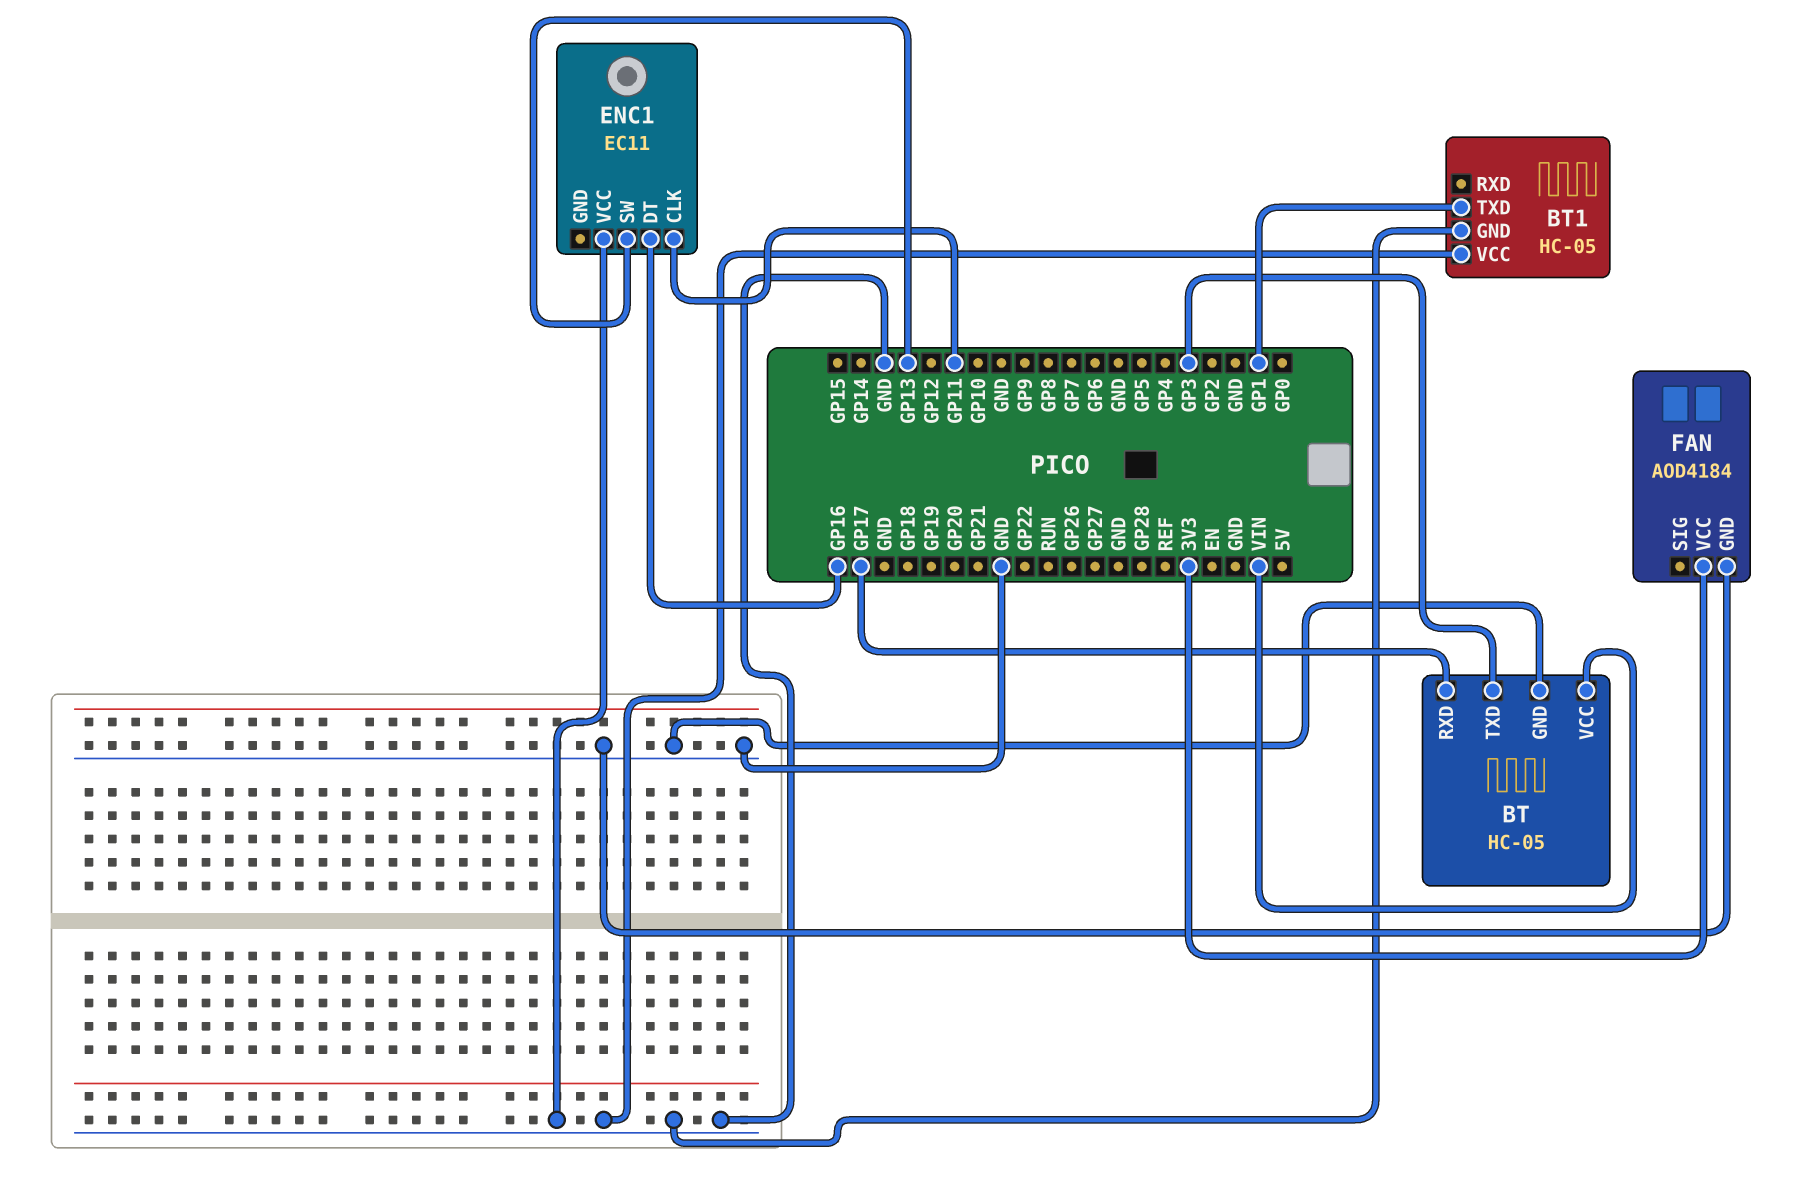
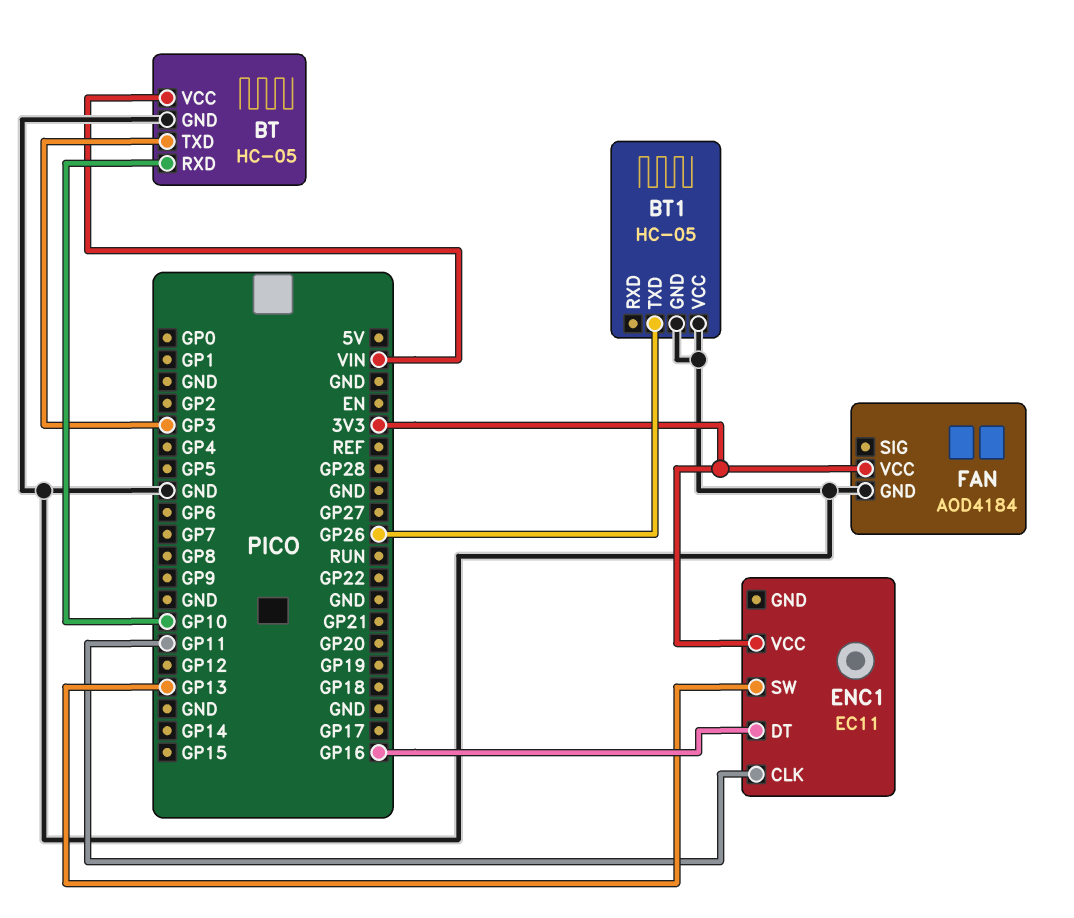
BT pin RXD: GP17 -> GP10
BT1 pin TXD: GP1 -> GP26
ENC1 pin VCC: GND -> 3V3

